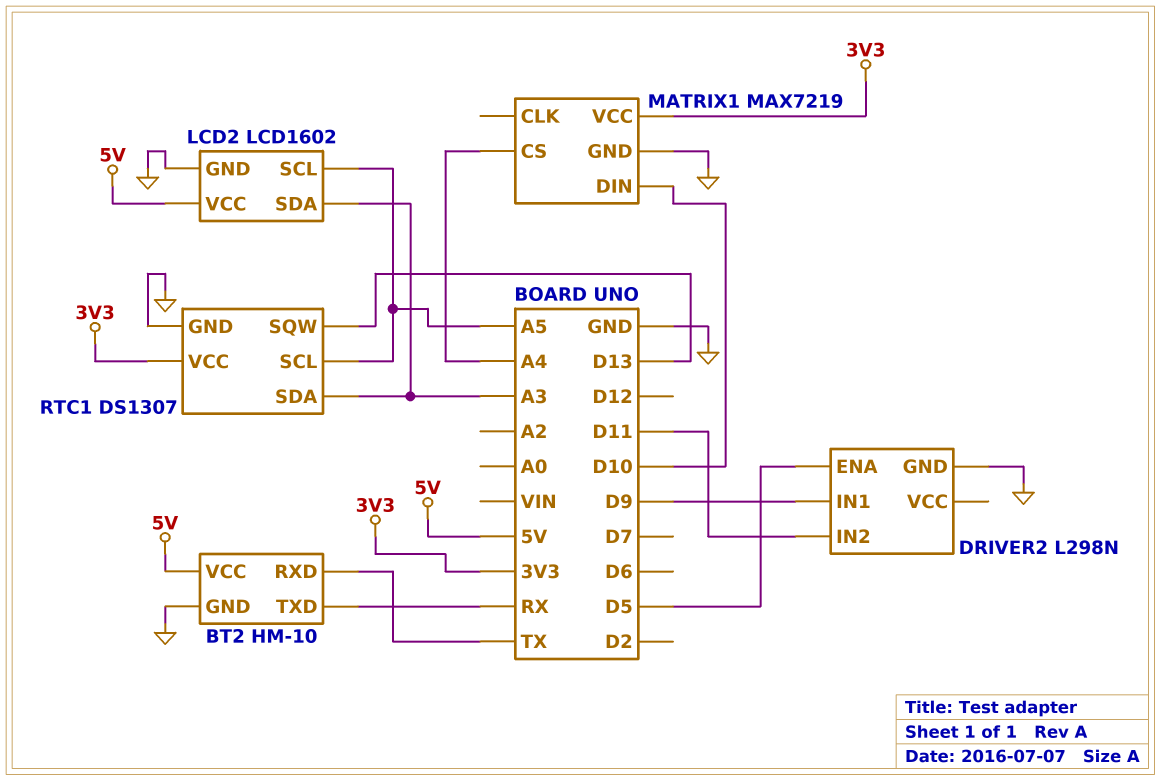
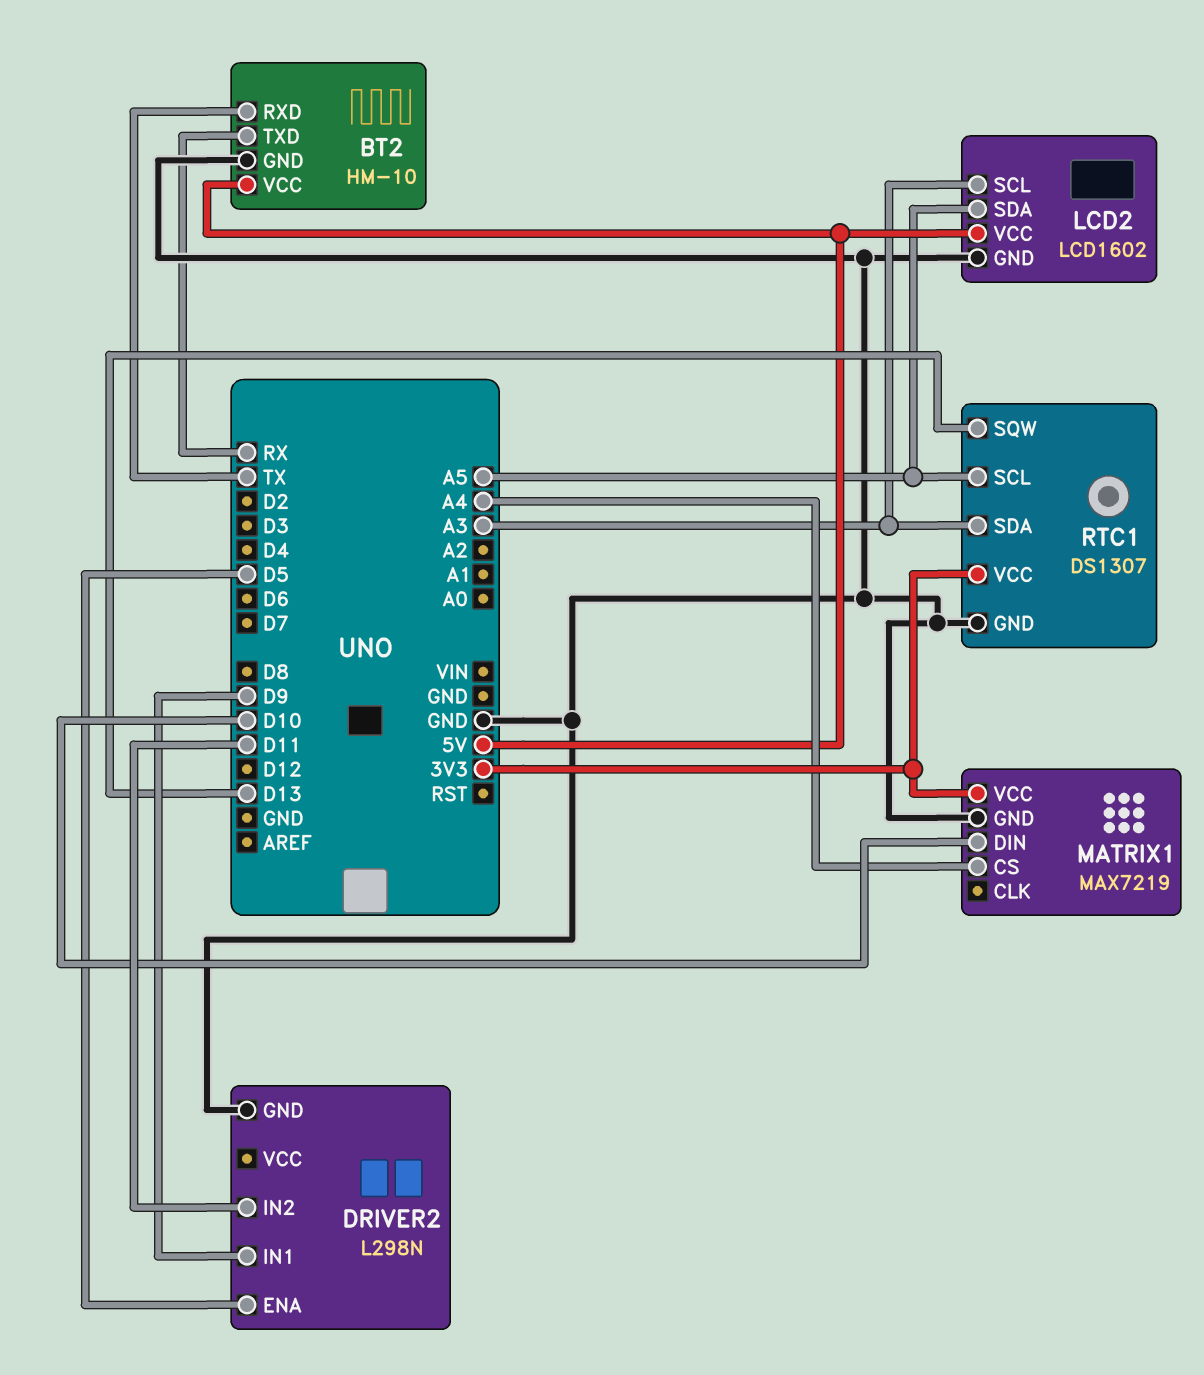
LCD2 pin SCL: A5 -> A3
LCD2 pin SDA: A3 -> A5

